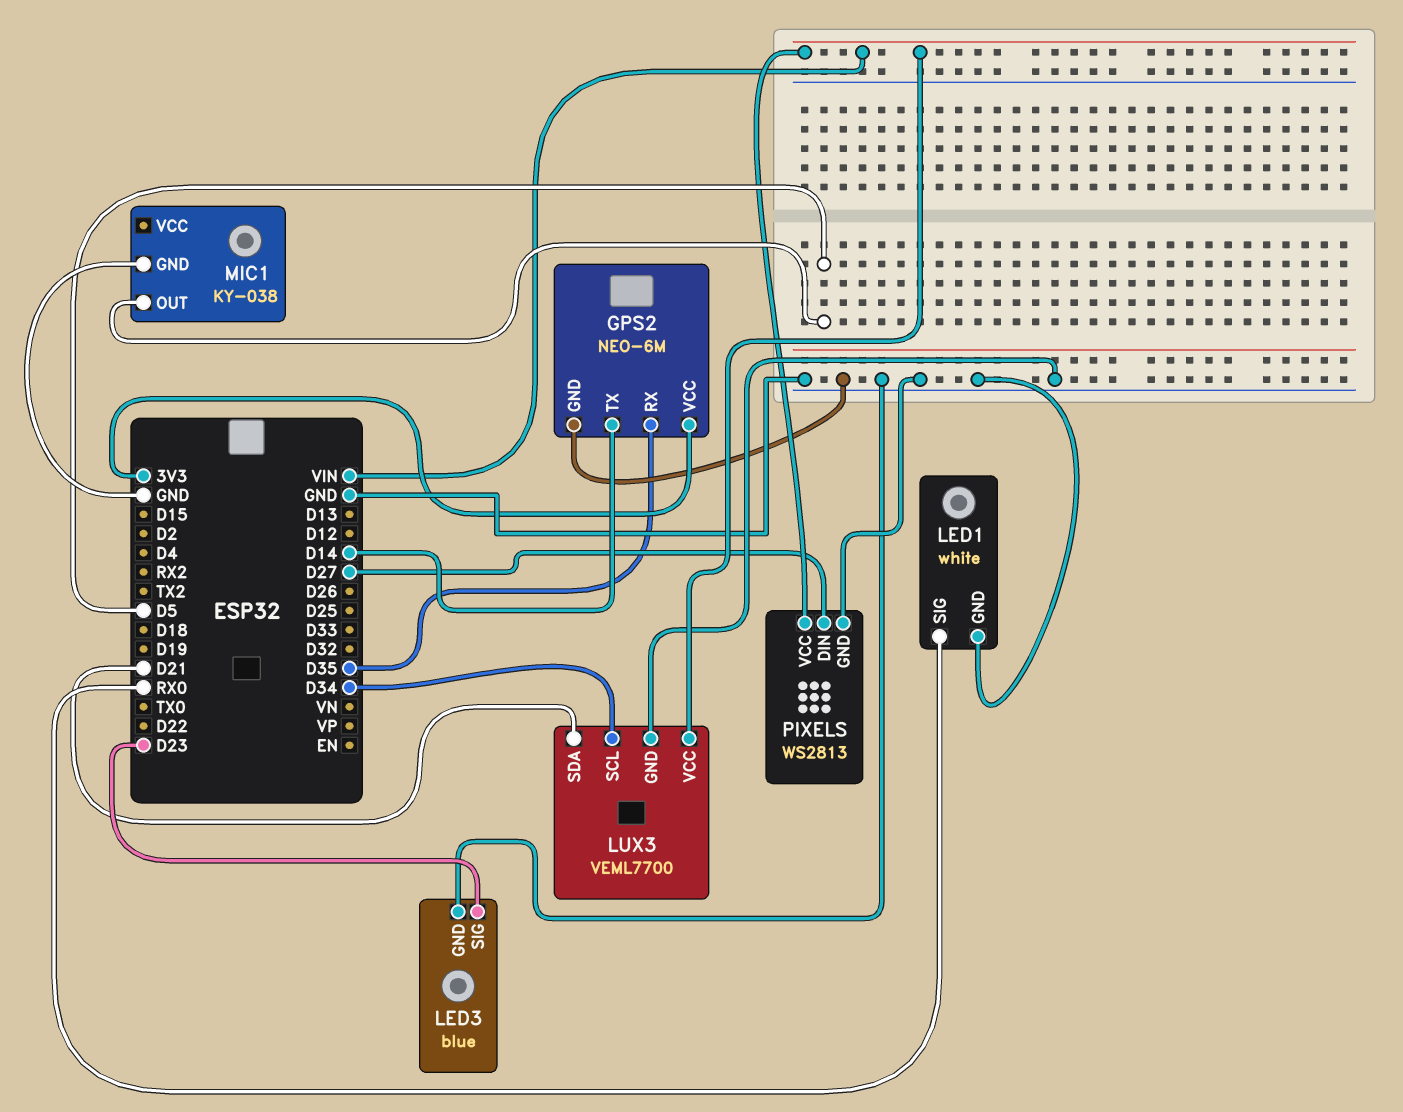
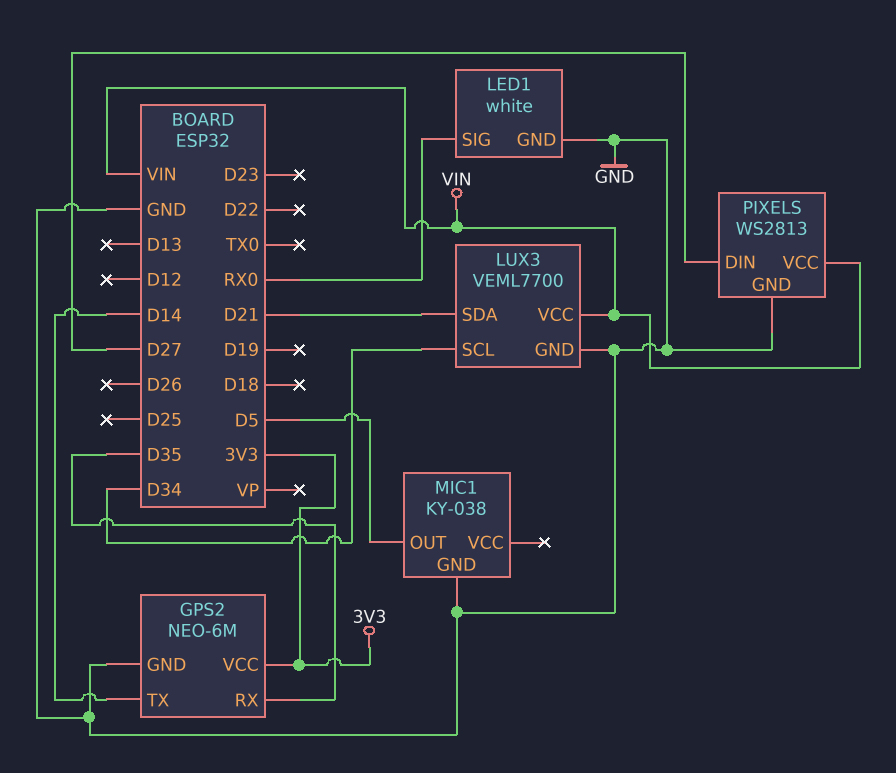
LED3: blue -> none
LED3 pin GND: GND -> none
LED3 pin SIG: D23 -> none

